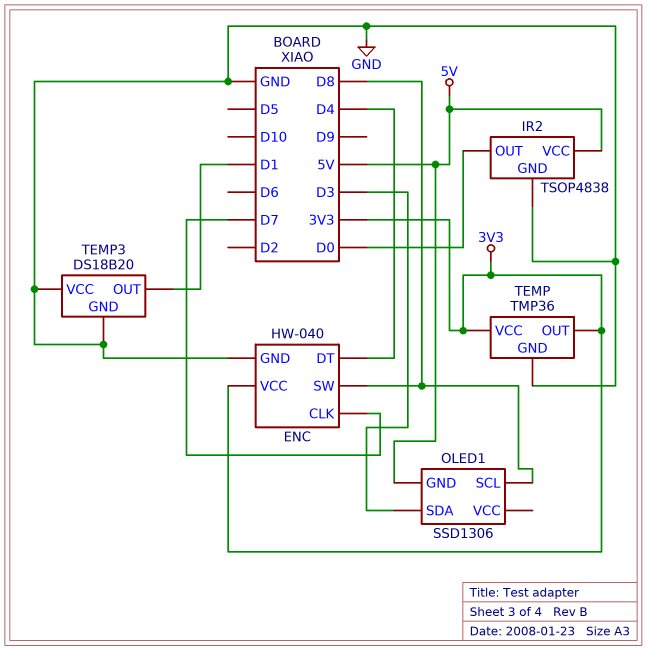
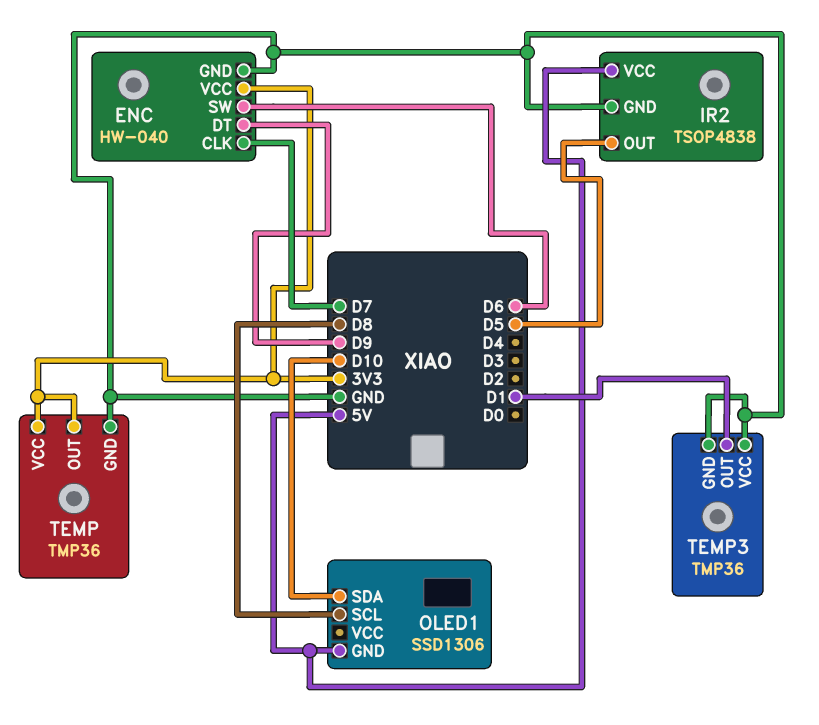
ENC pin DT: D4 -> D9
ENC pin SW: D8 -> D6
IR2 pin OUT: D0 -> D5
OLED1 pin SDA: D3 -> D10
TEMP3: DS18B20 -> TMP36

